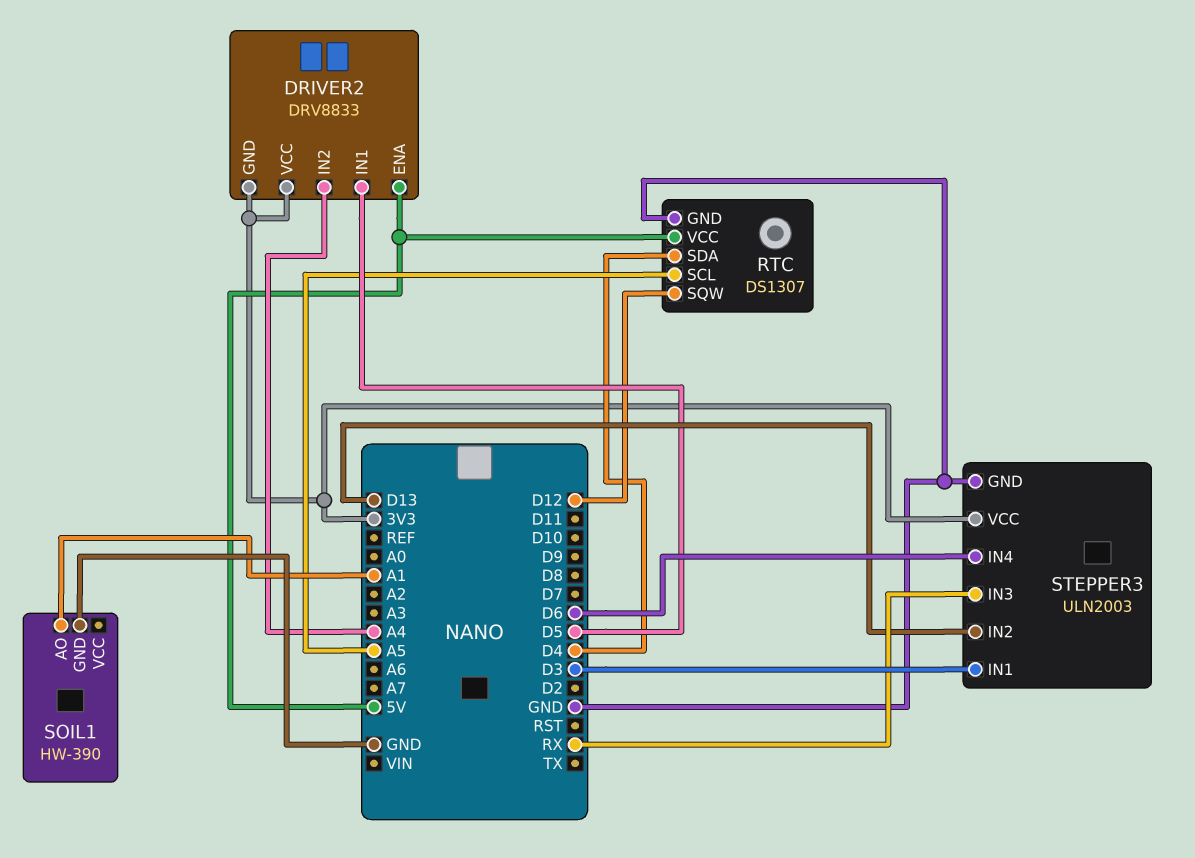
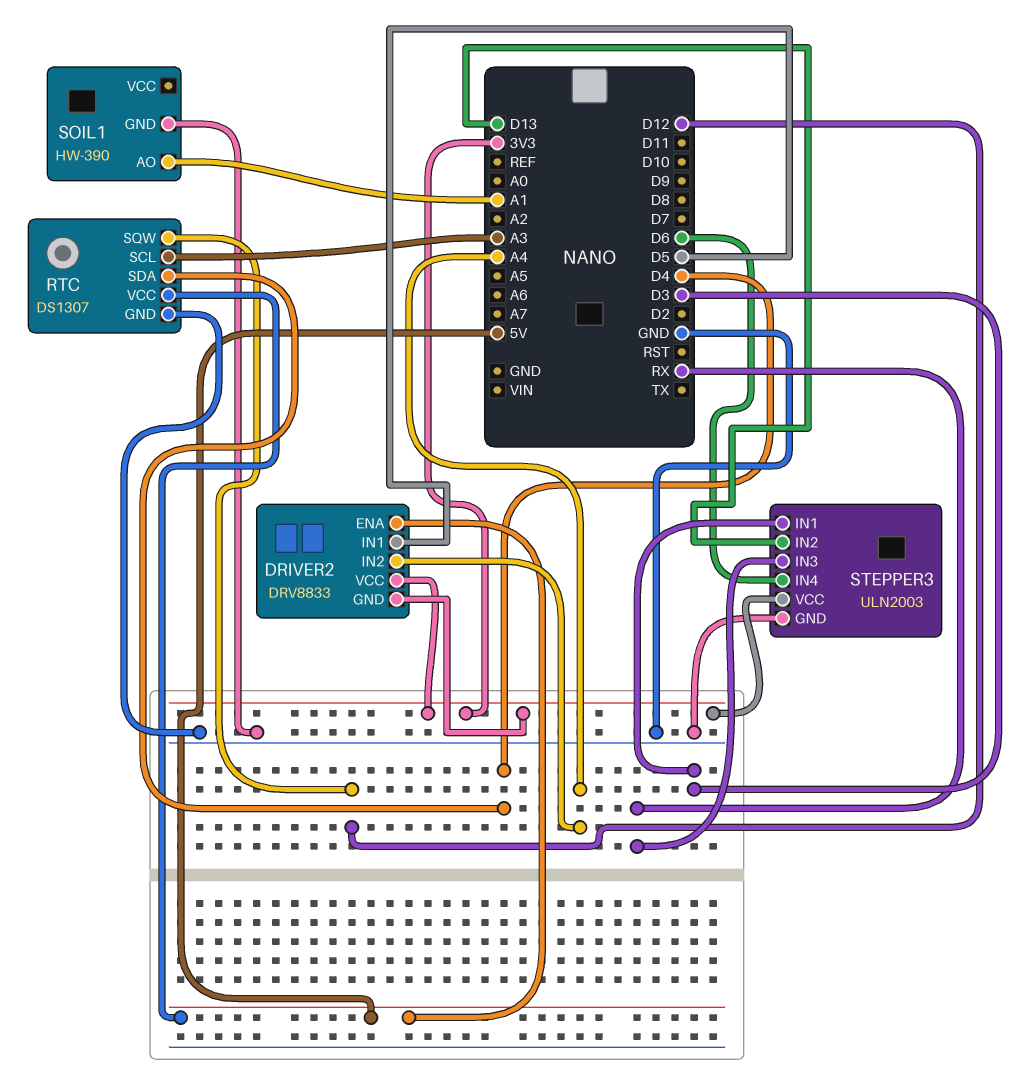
RTC pin SCL: A5 -> A3

